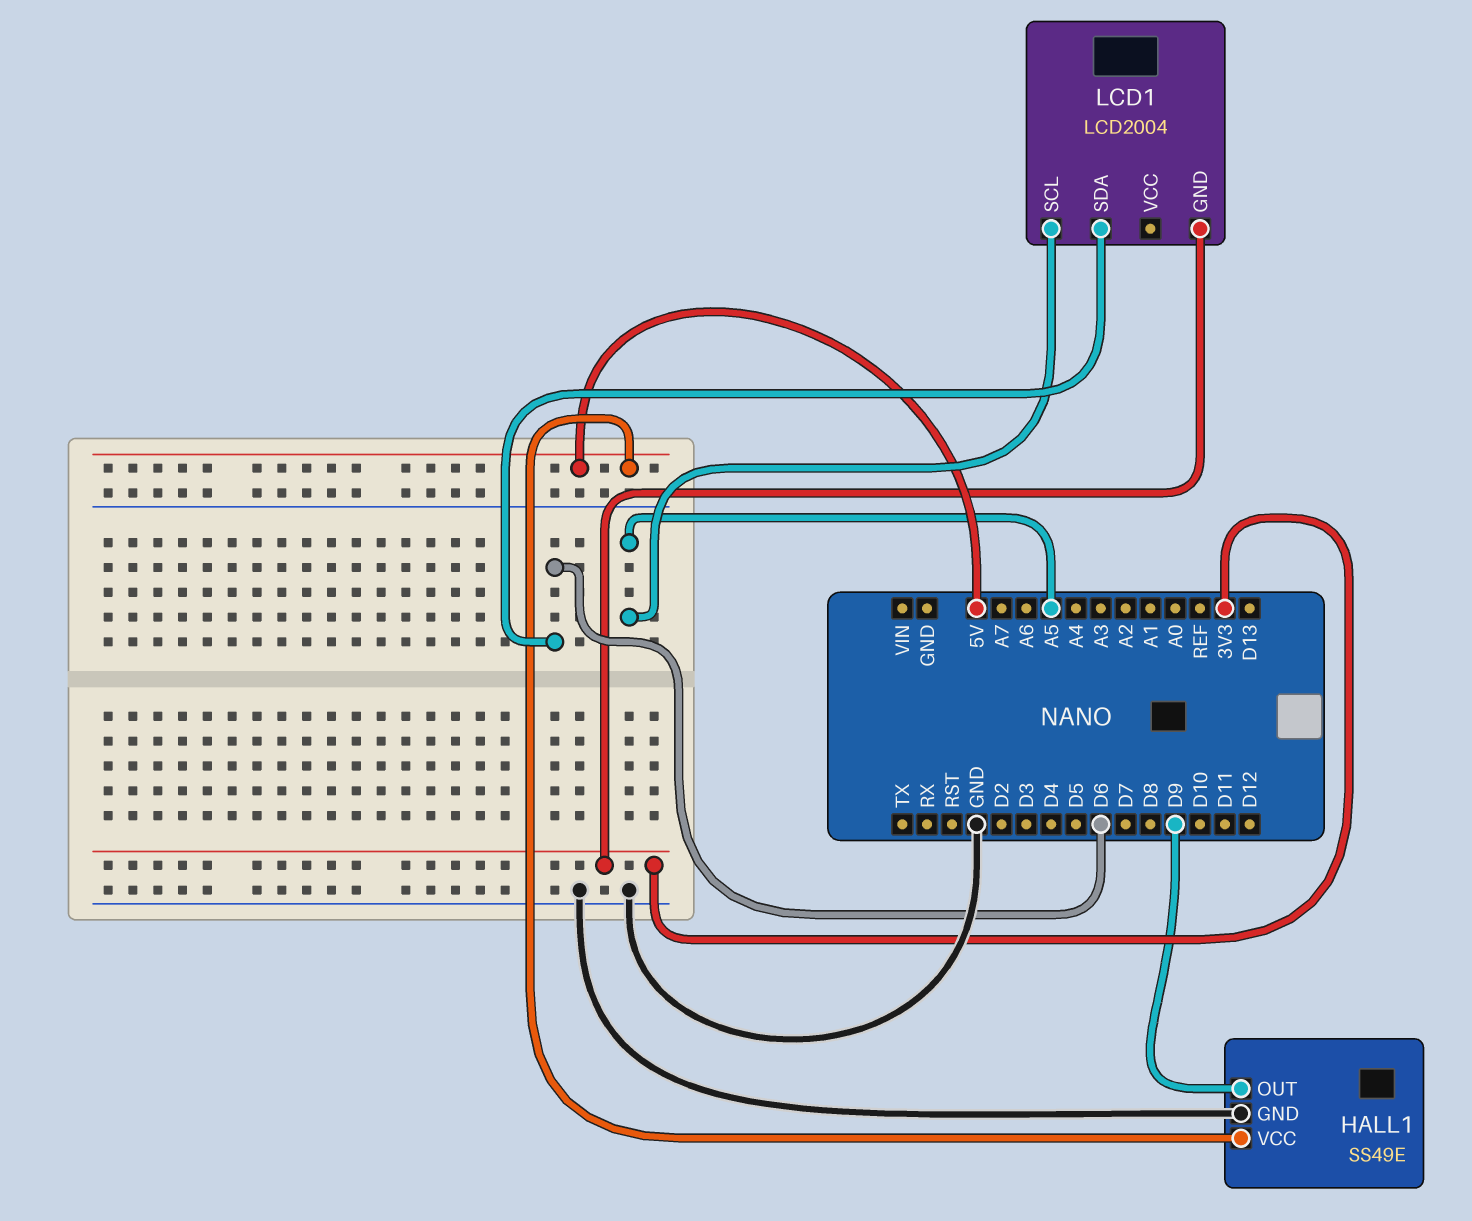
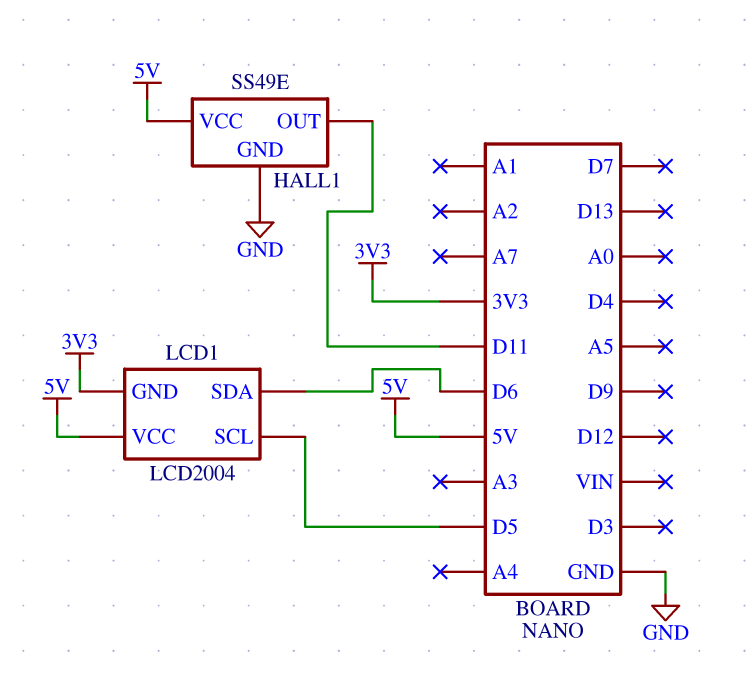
HALL1 pin OUT: D9 -> D11
LCD1 pin SCL: A5 -> D5
LCD1 pin VCC: none -> 5V

